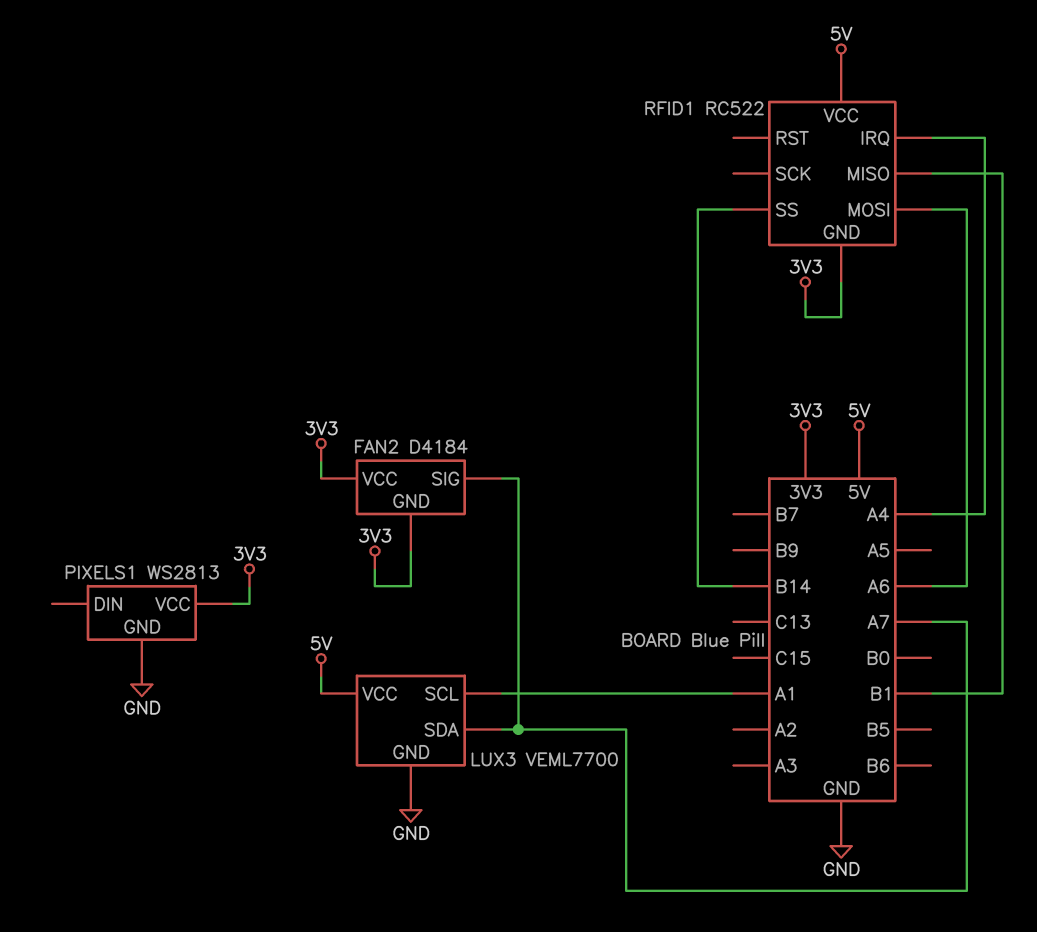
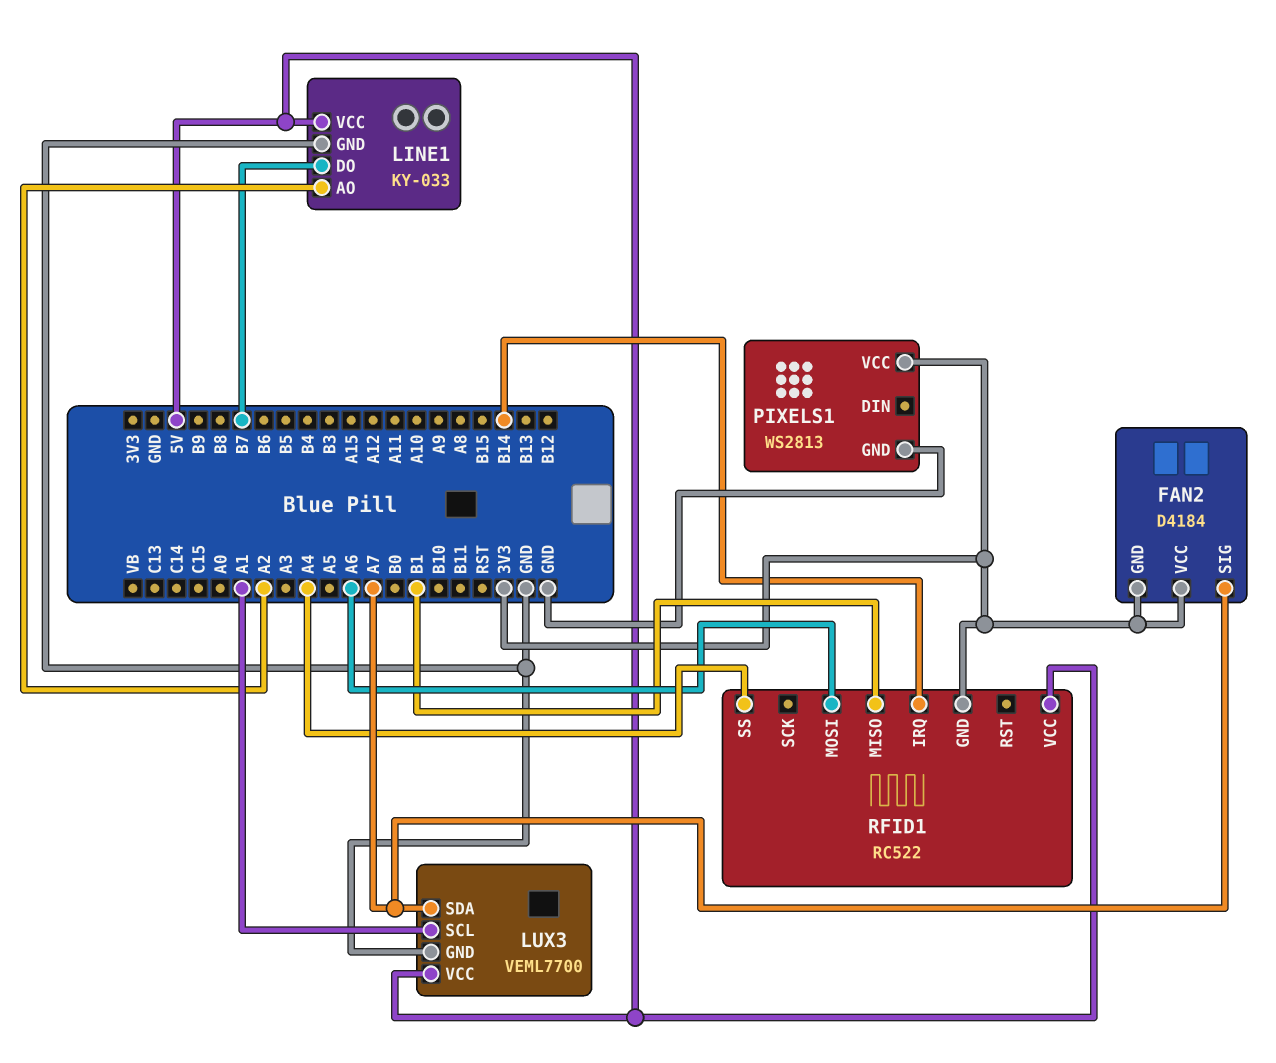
LINE1: none -> KY-033
LINE1 pin AO: none -> A2
LINE1 pin DO: none -> B7
LINE1 pin GND: none -> GND
LINE1 pin VCC: none -> 5V
RFID1 pin IRQ: A4 -> B14
RFID1 pin SS: B14 -> A4

